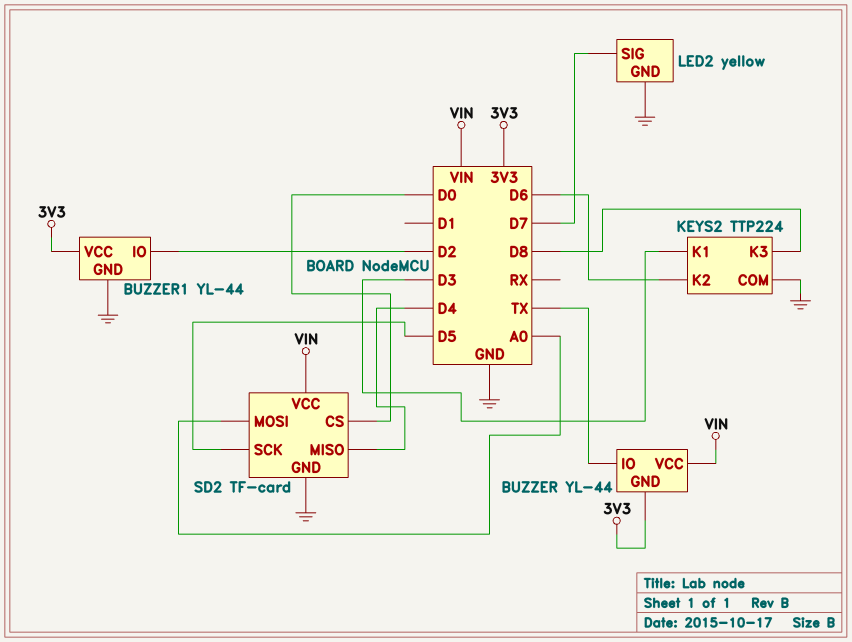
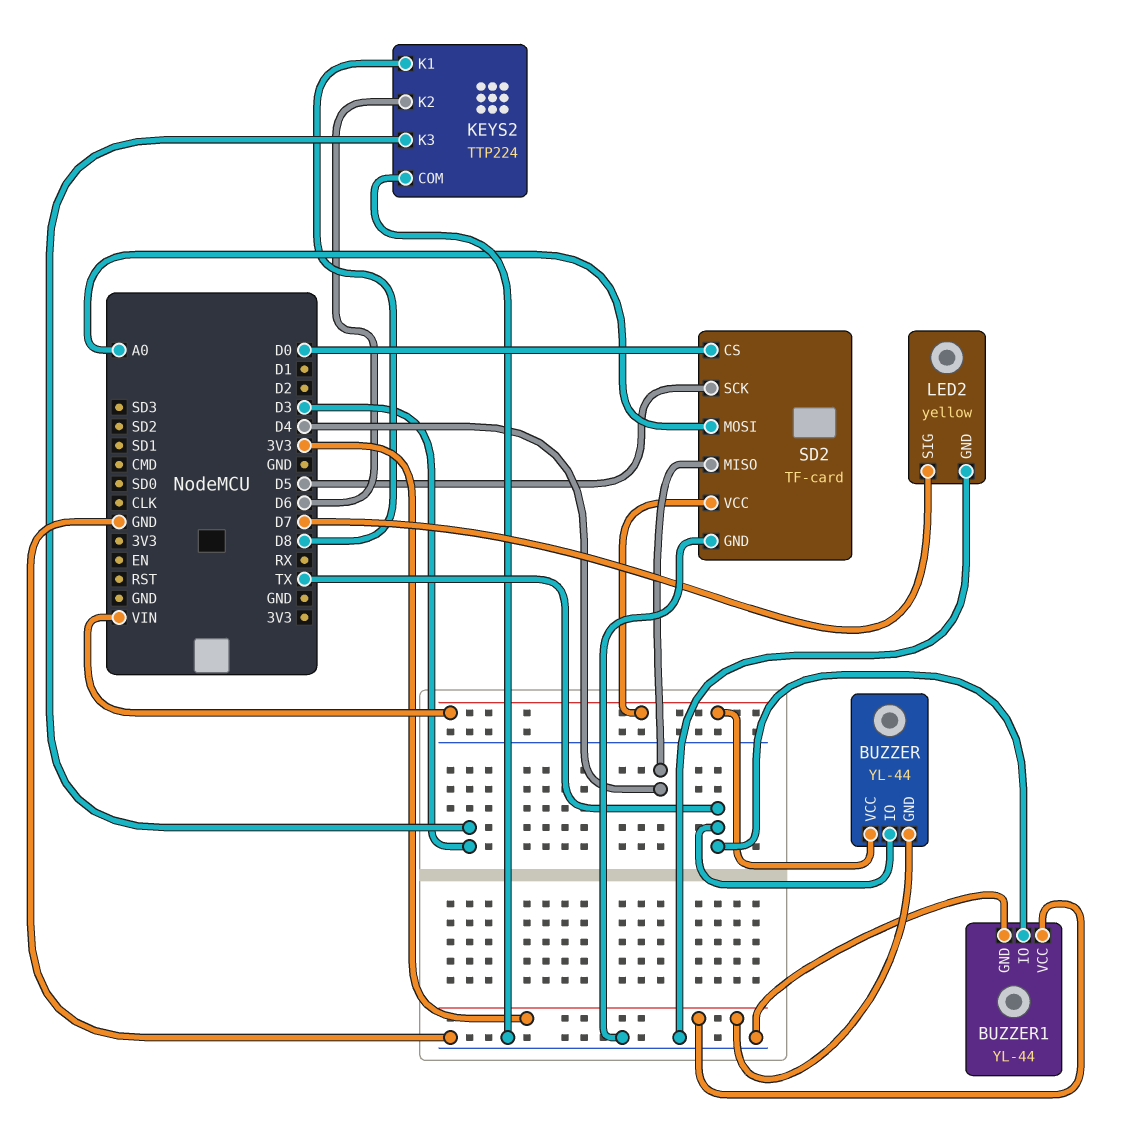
BUZZER1 pin IO: D2 -> TX
KEYS2 pin K1: D3 -> D8
KEYS2 pin K3: D8 -> D3

